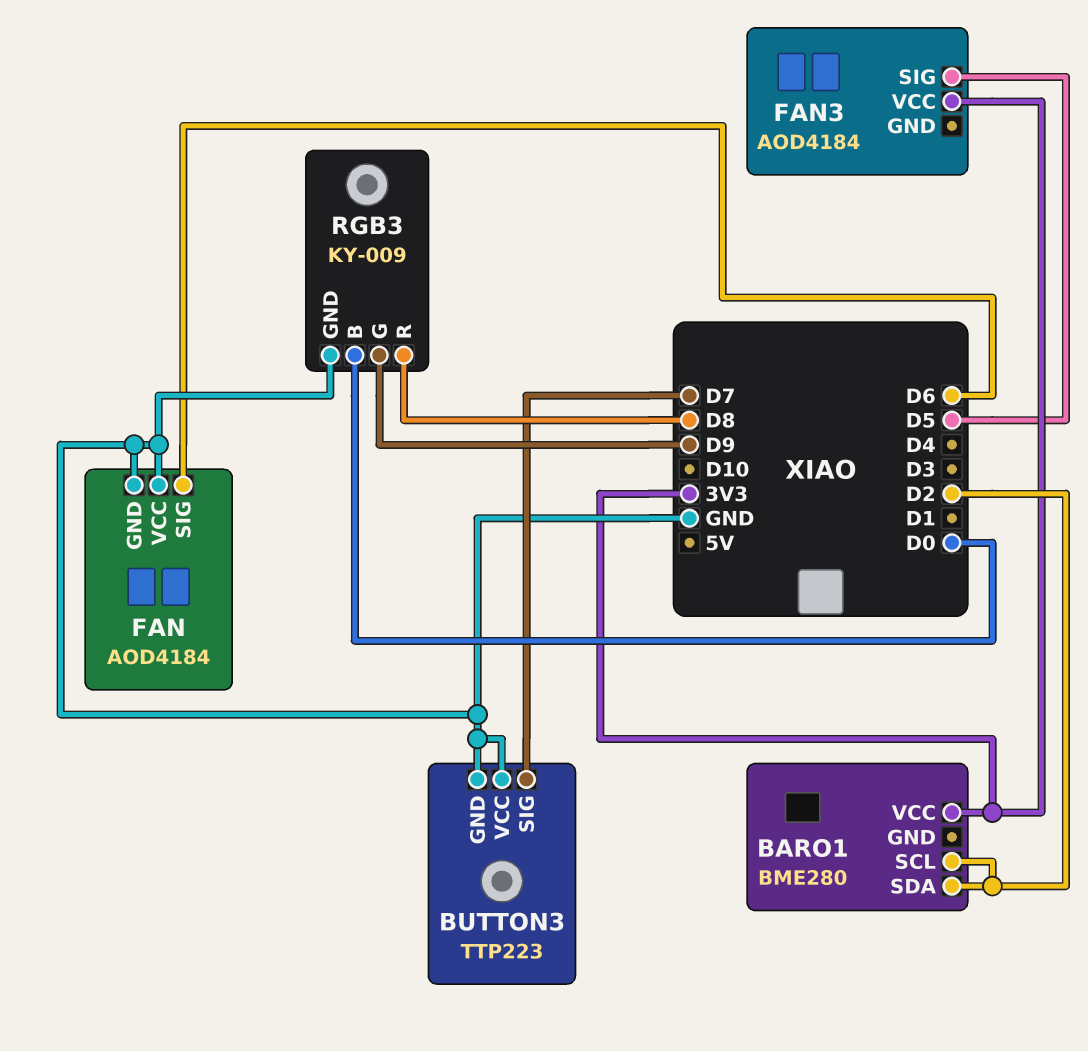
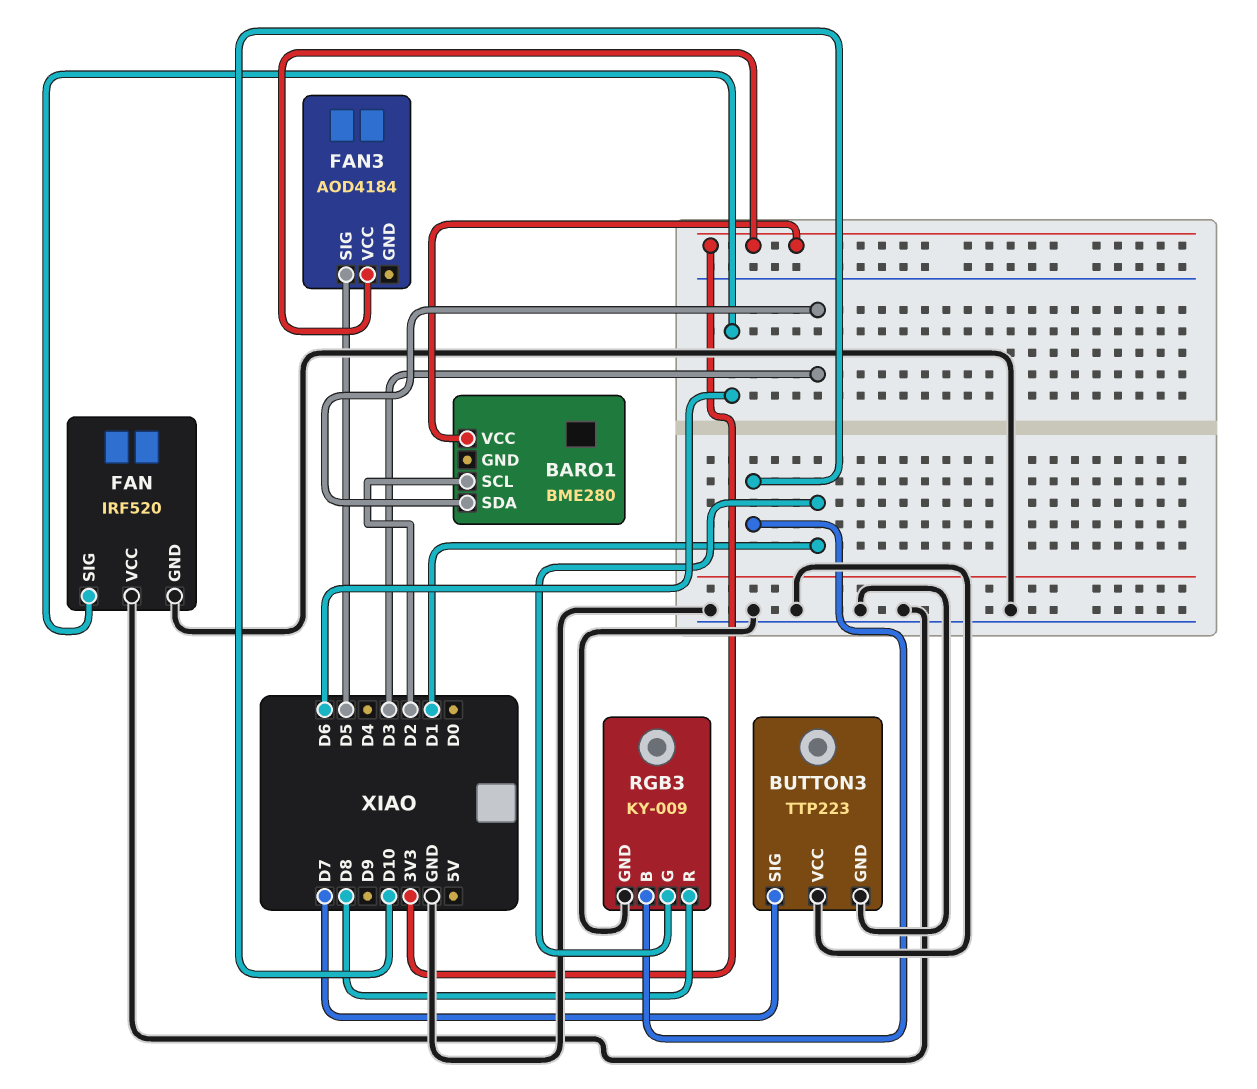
BARO1 pin SDA: D2 -> D3
FAN: AOD4184 -> IRF520
RGB3 pin B: D0 -> D10
RGB3 pin G: D9 -> D1

